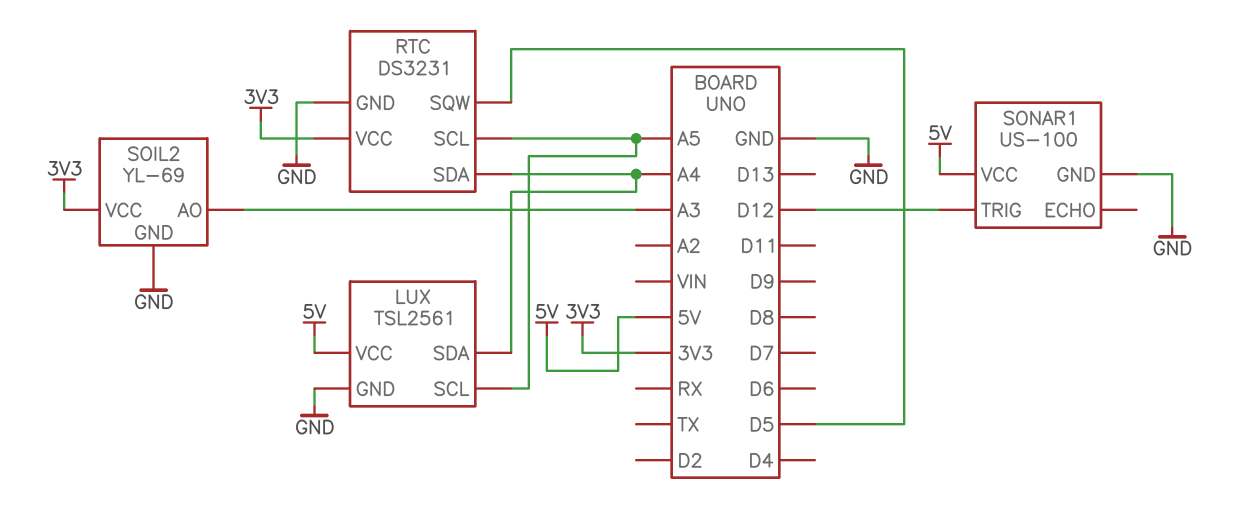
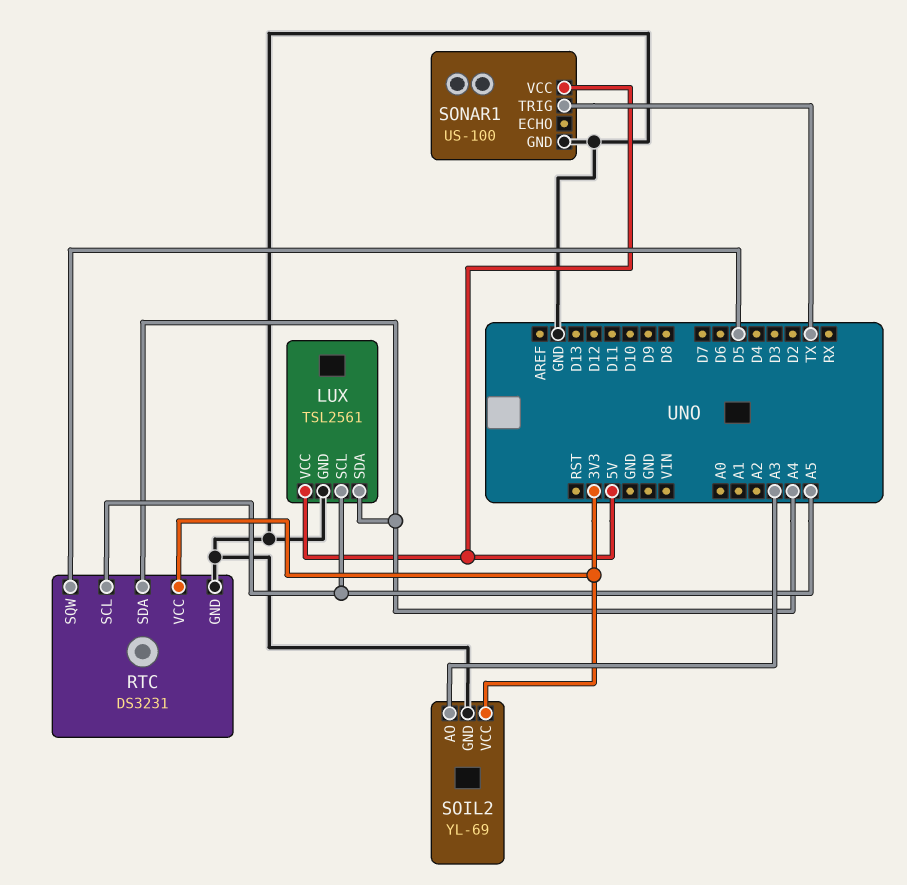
SONAR1 pin TRIG: D12 -> TX

